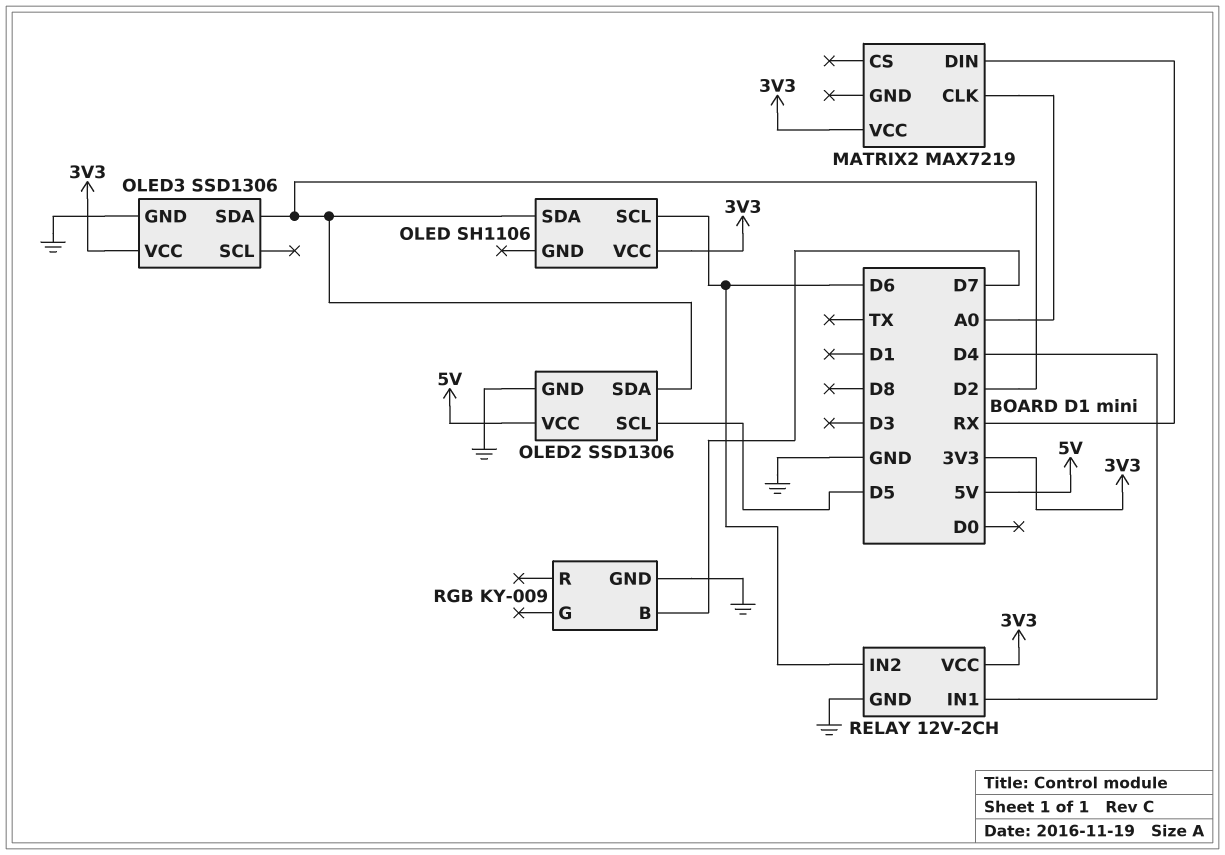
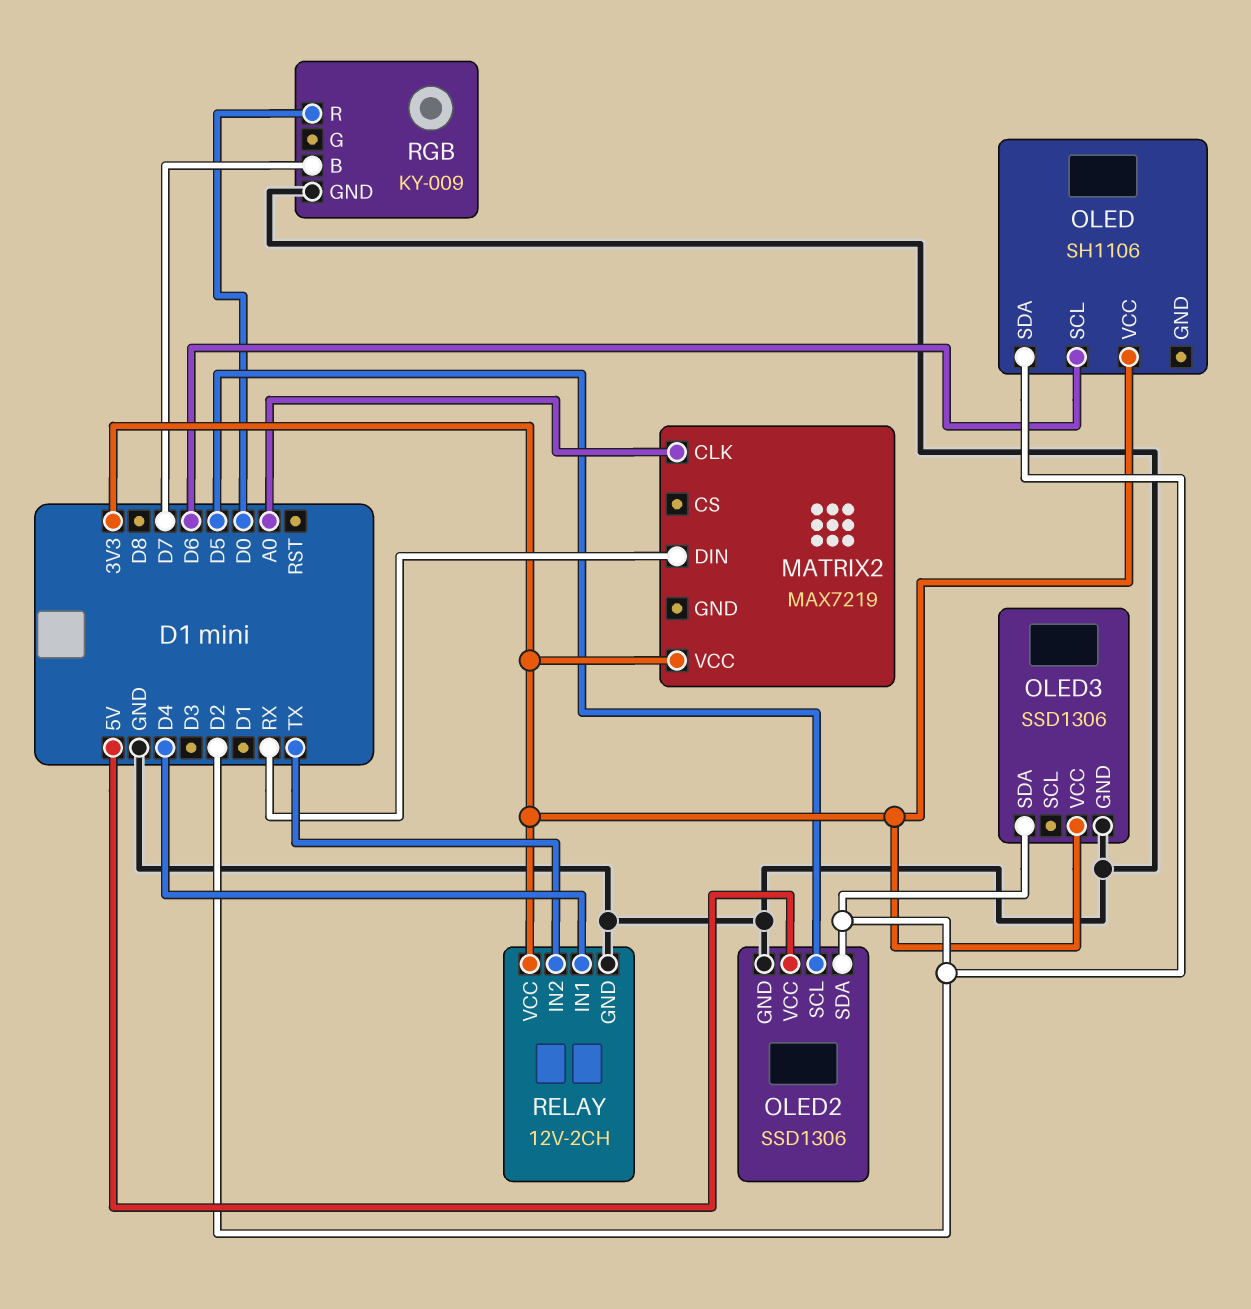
RELAY pin IN2: D6 -> TX
RGB pin R: none -> D0

